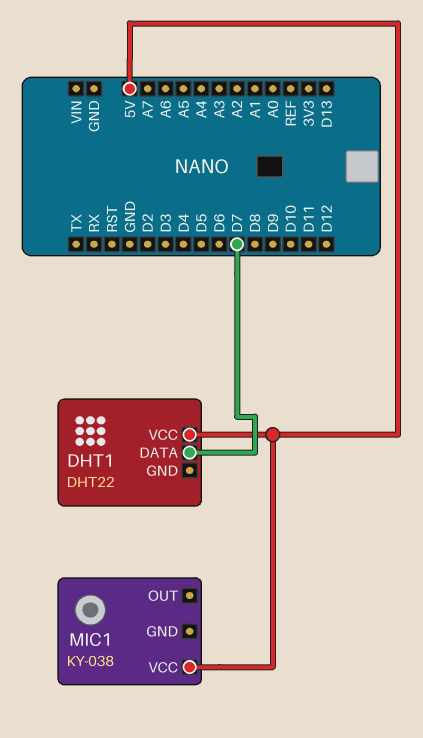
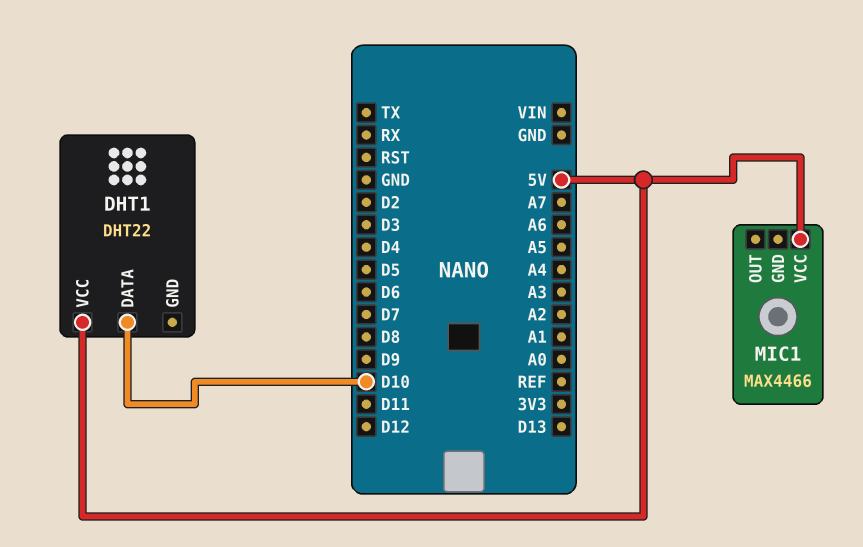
DHT1 pin DATA: D7 -> D10
MIC1: KY-038 -> MAX4466

